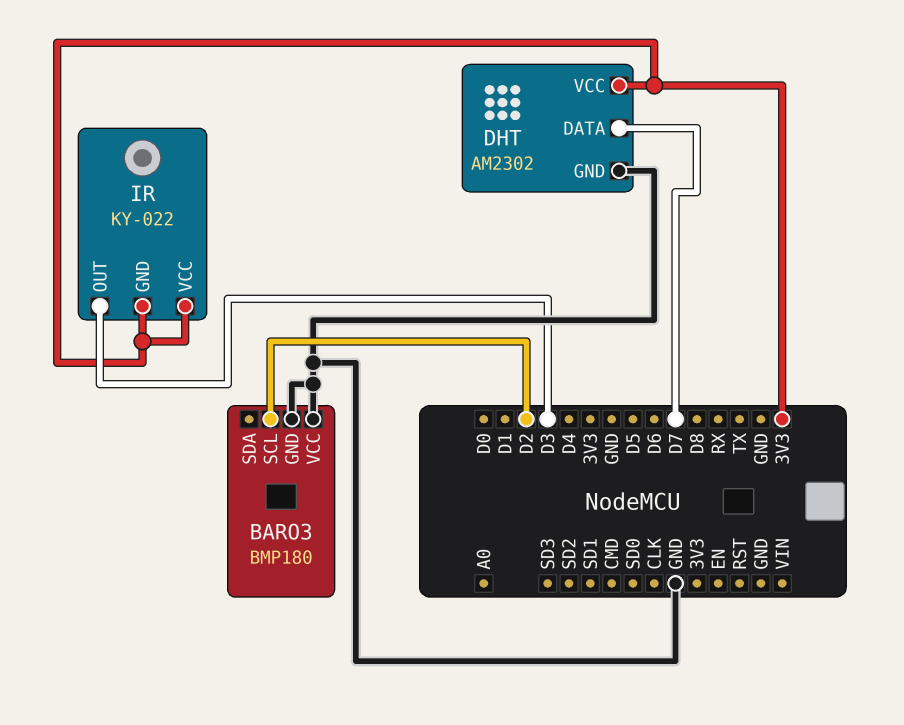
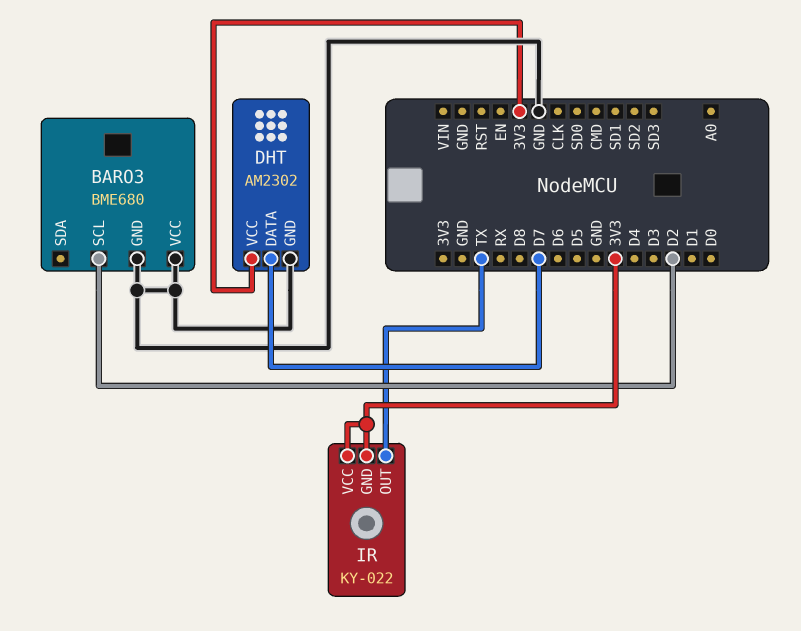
BARO3: BMP180 -> BME680
IR pin OUT: D3 -> TX

